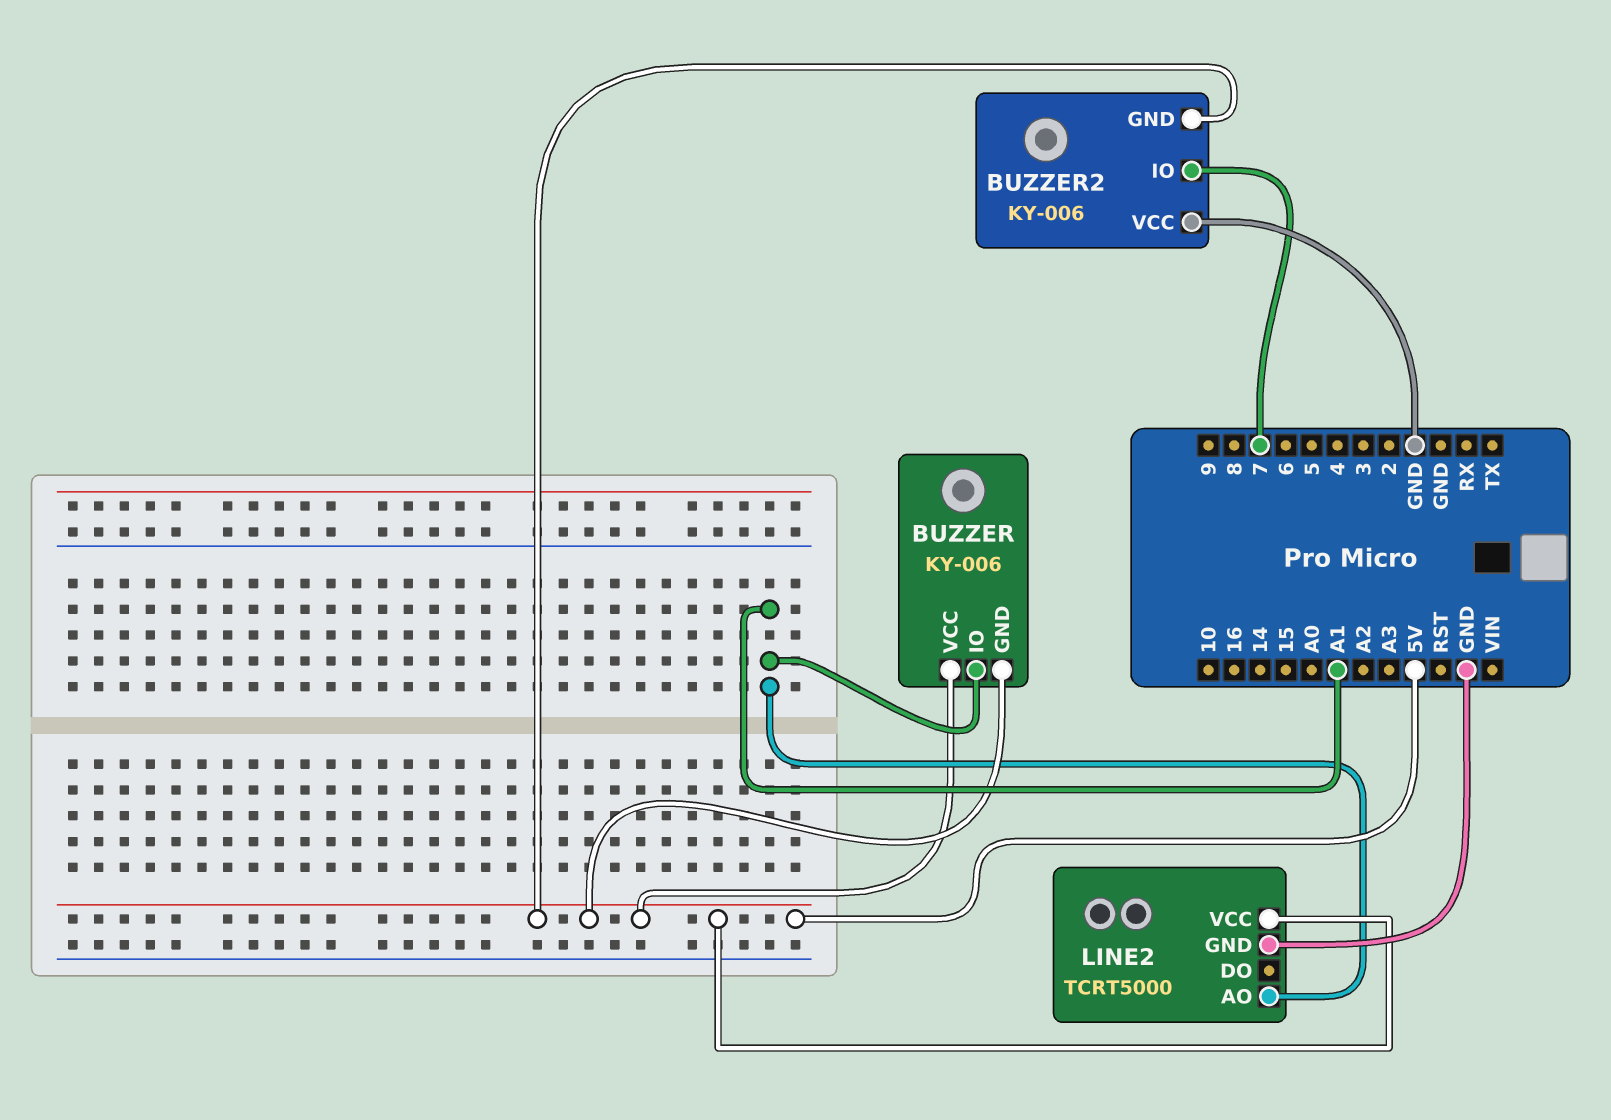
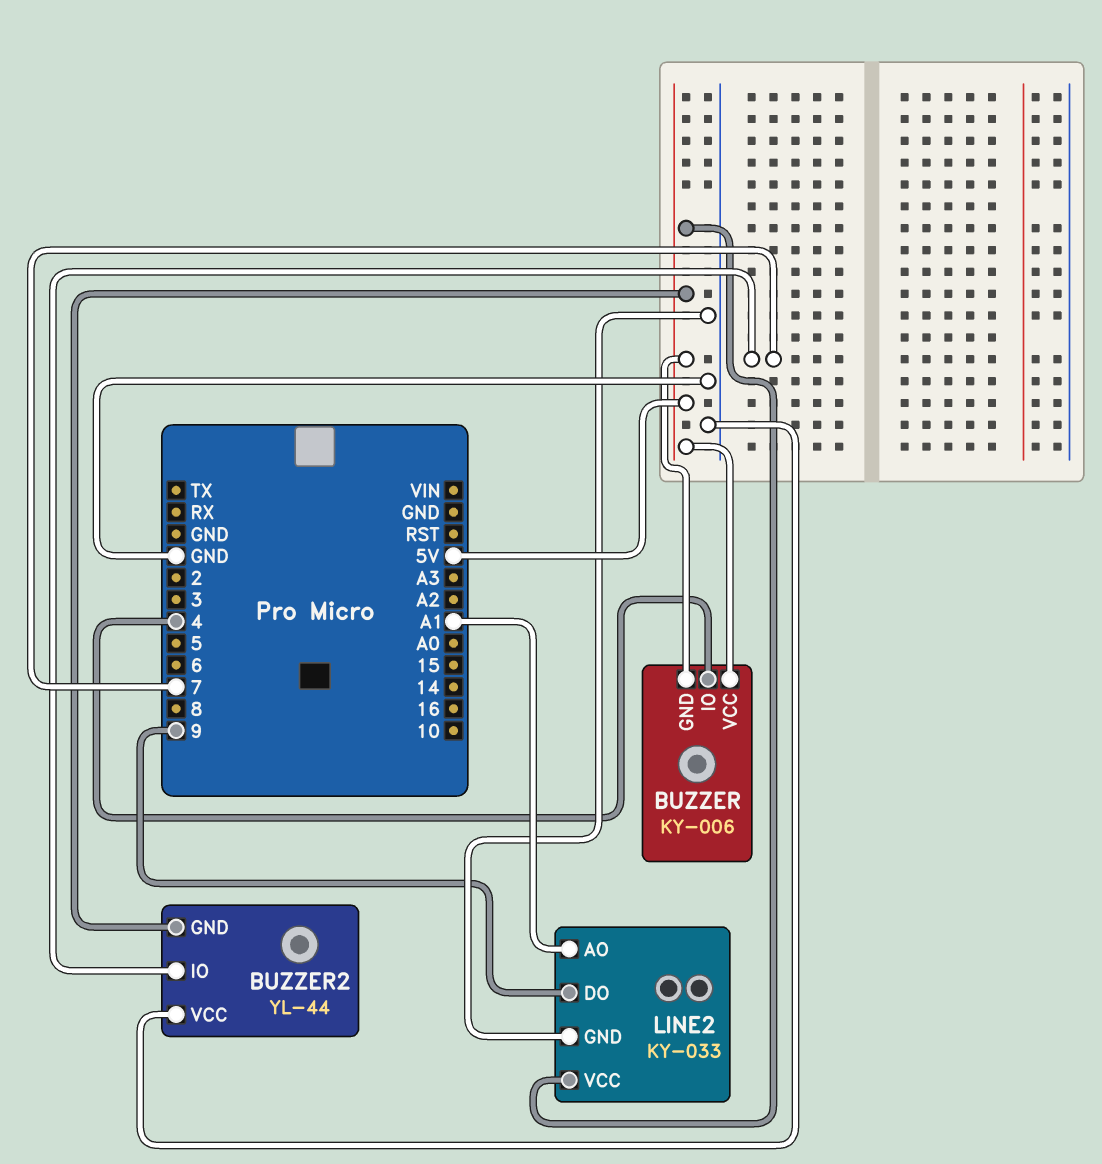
BUZZER pin IO: A1 -> 4
BUZZER2: KY-006 -> YL-44
LINE2: TCRT5000 -> KY-033
LINE2 pin DO: none -> 9

